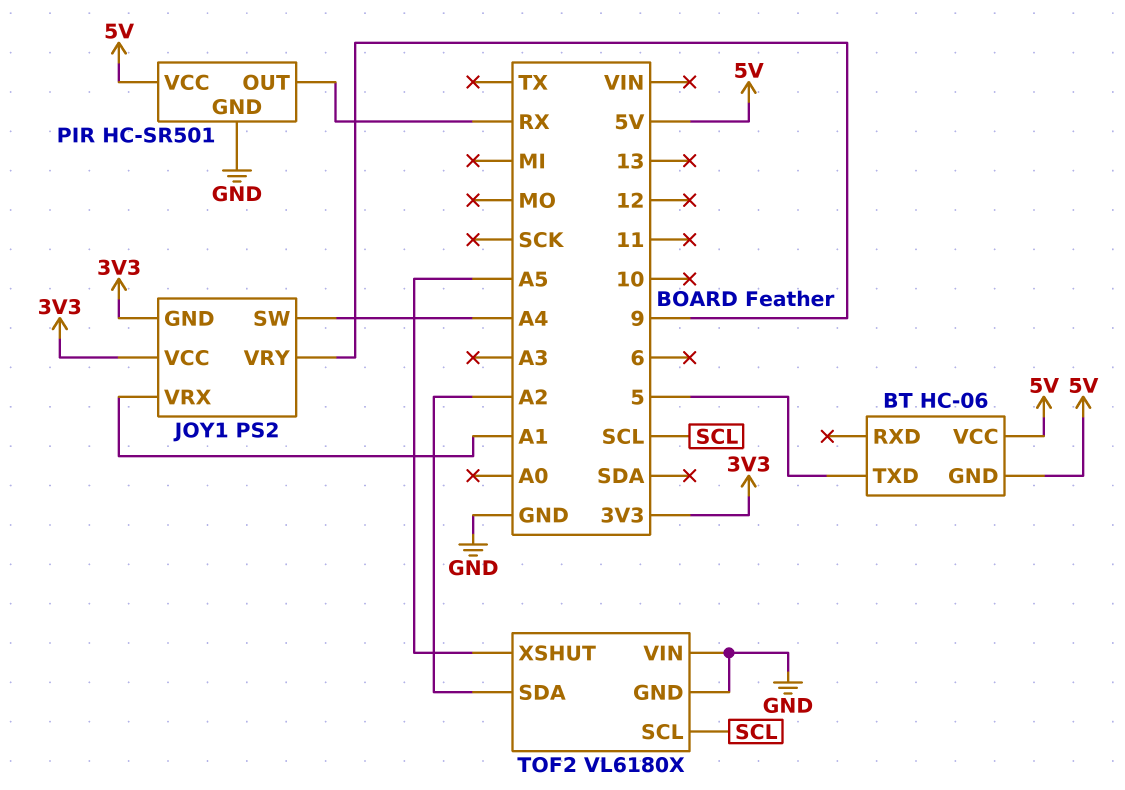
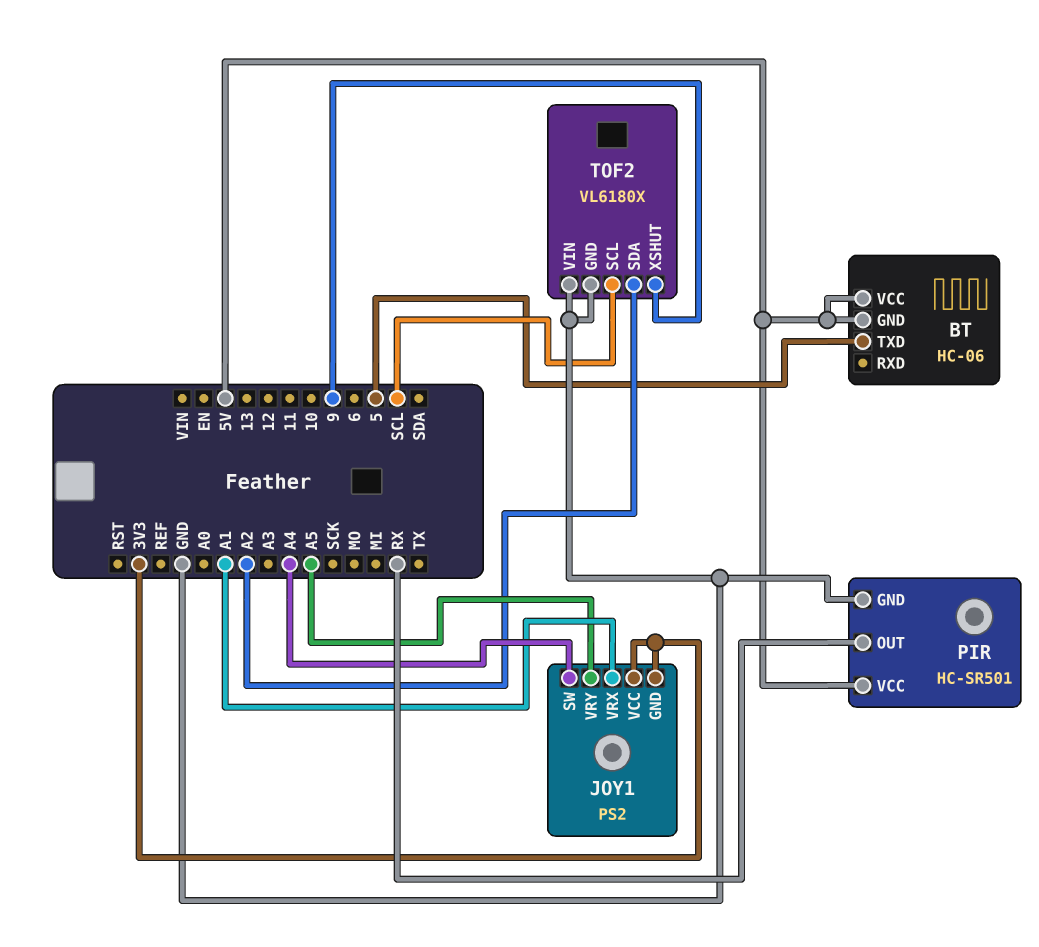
JOY1 pin VRY: 9 -> A5
TOF2 pin XSHUT: A5 -> 9

